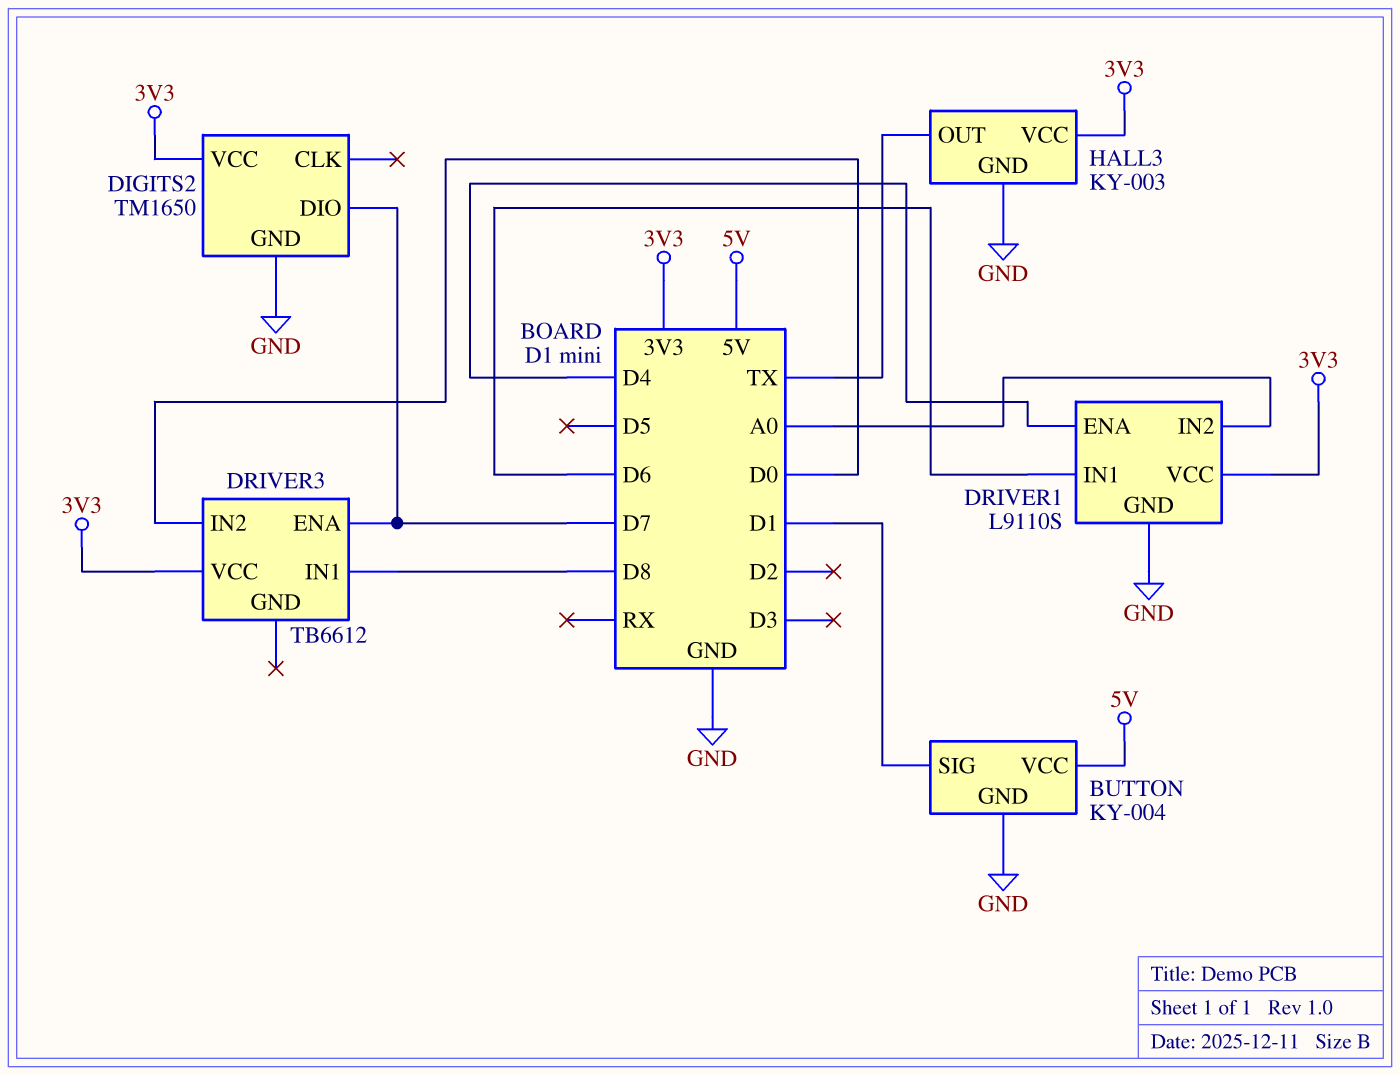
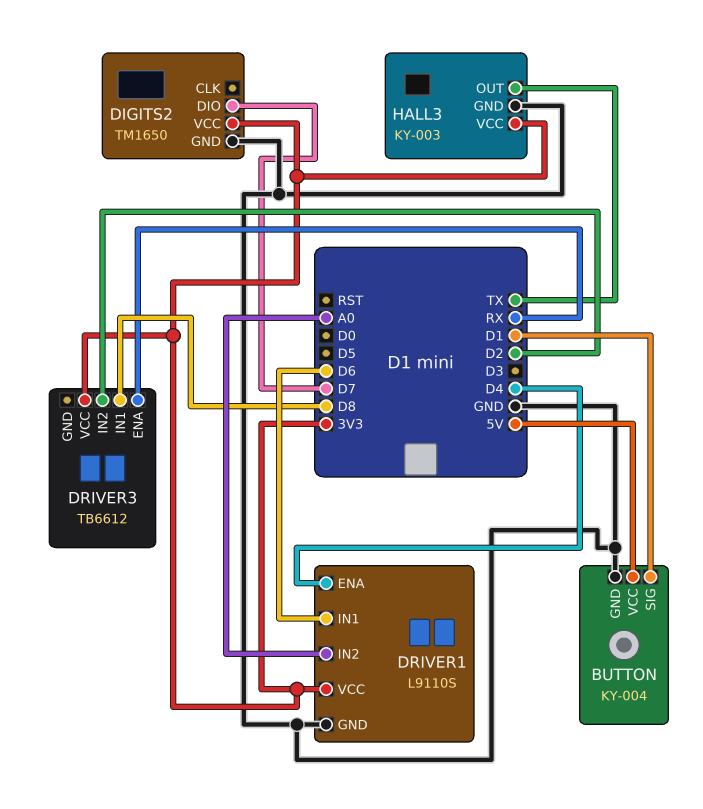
DRIVER3 pin ENA: D7 -> RX
DRIVER3 pin IN2: D0 -> D2

